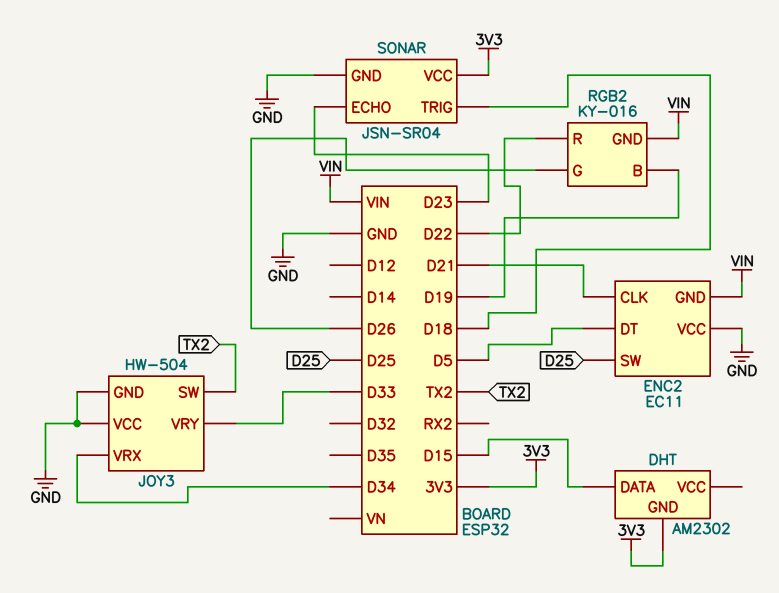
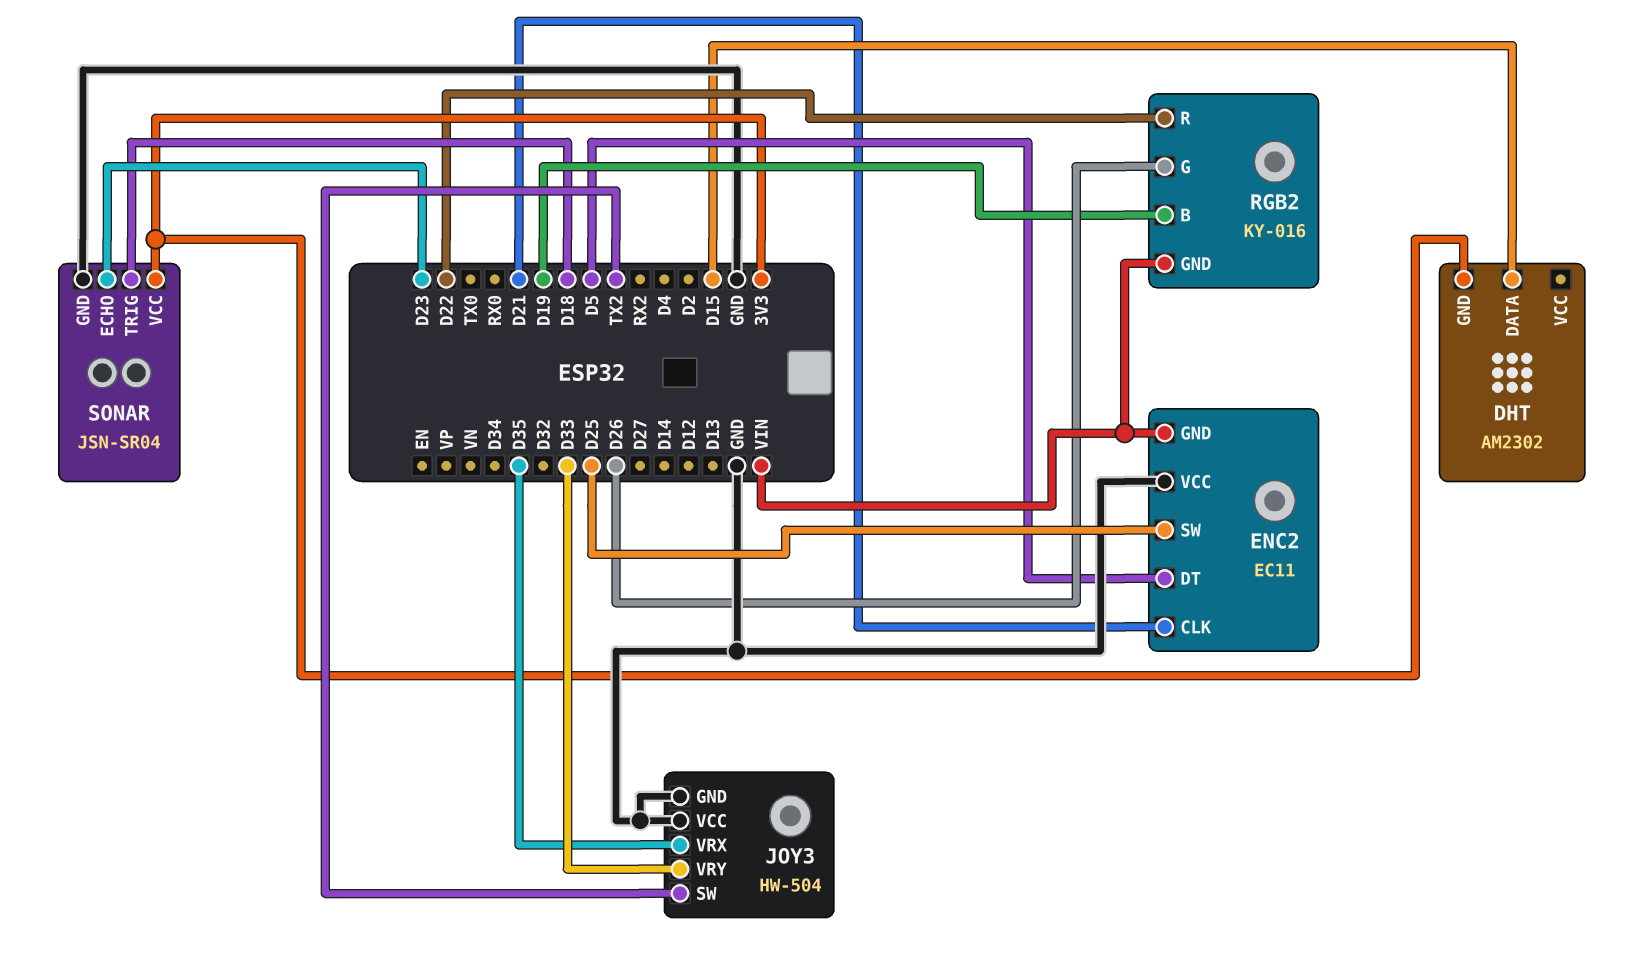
JOY3 pin VRX: D34 -> D35

